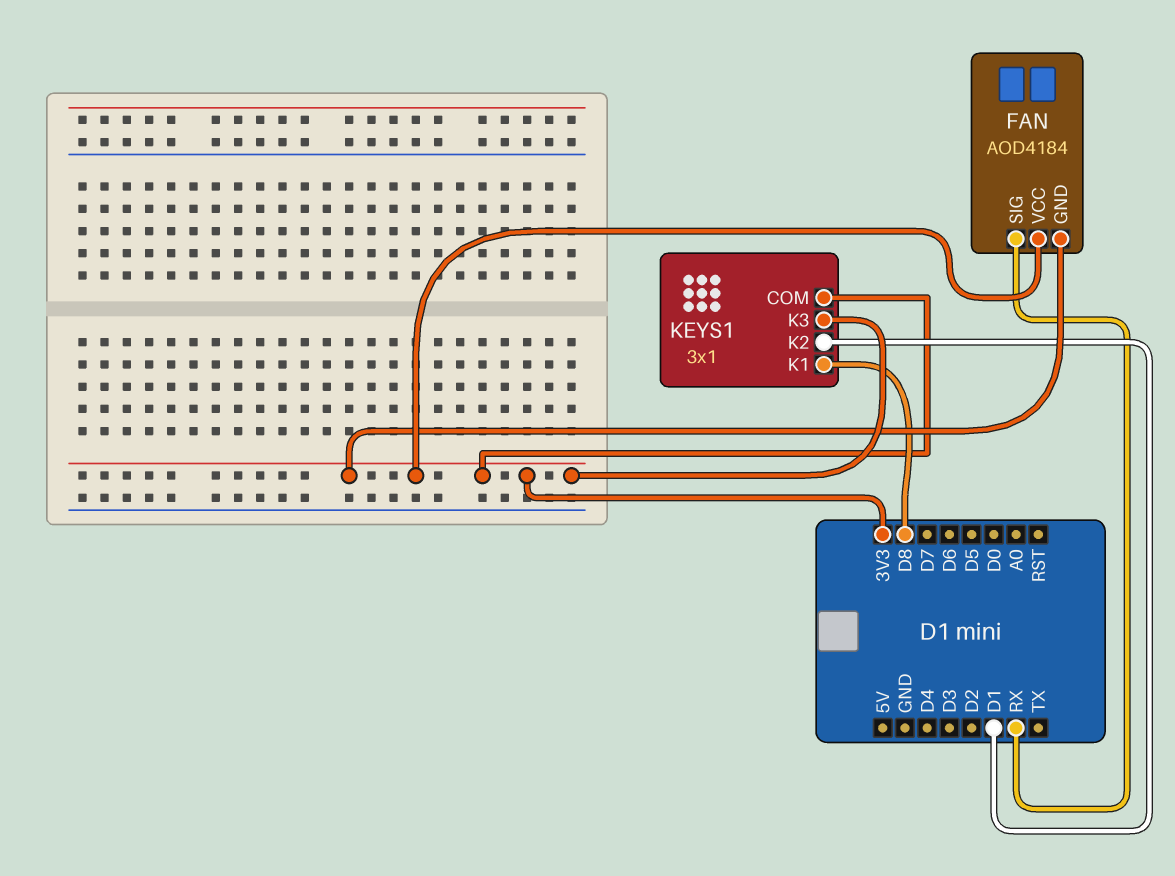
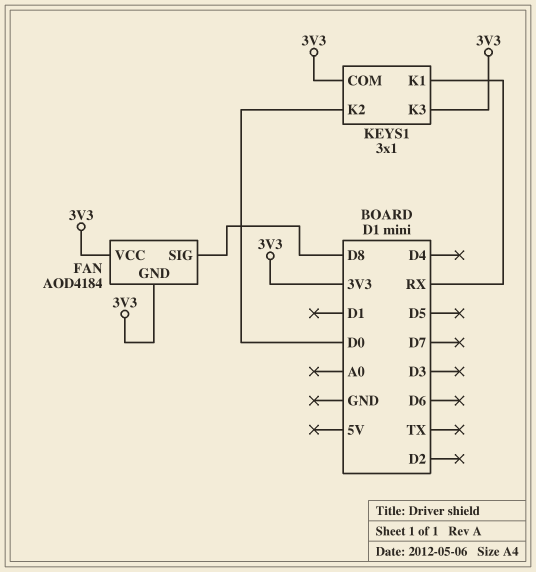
FAN pin SIG: RX -> D8
KEYS1 pin K1: D8 -> RX
KEYS1 pin K2: D1 -> D0

